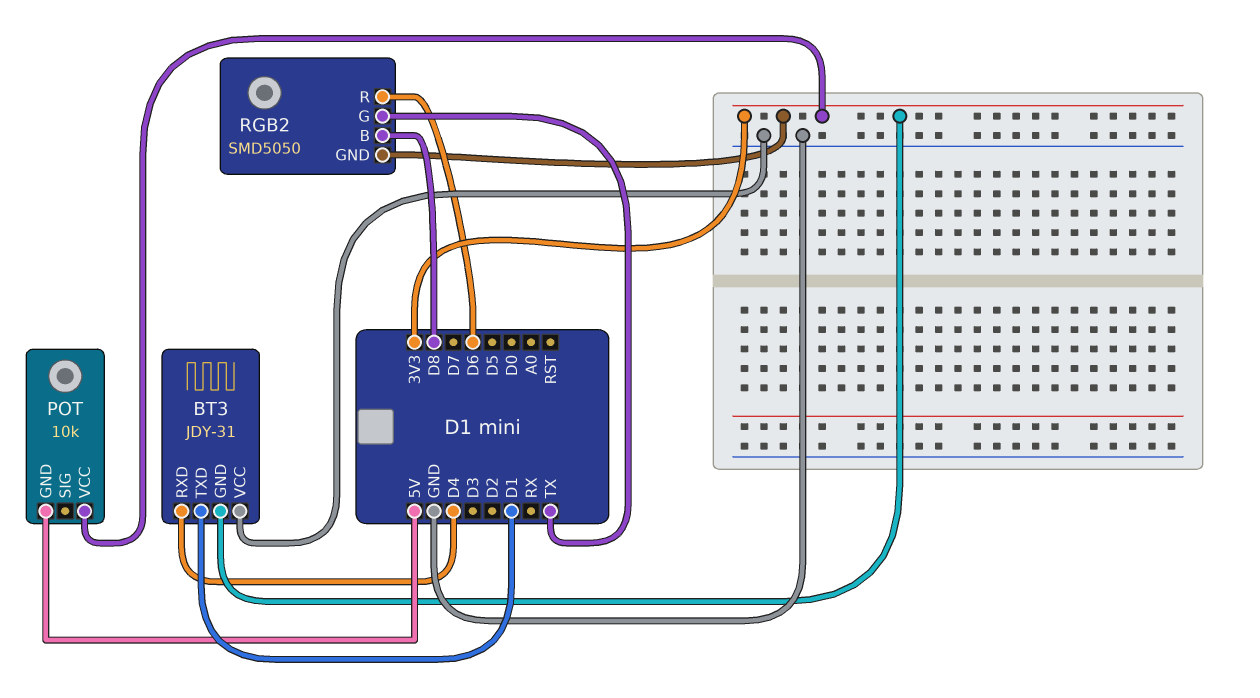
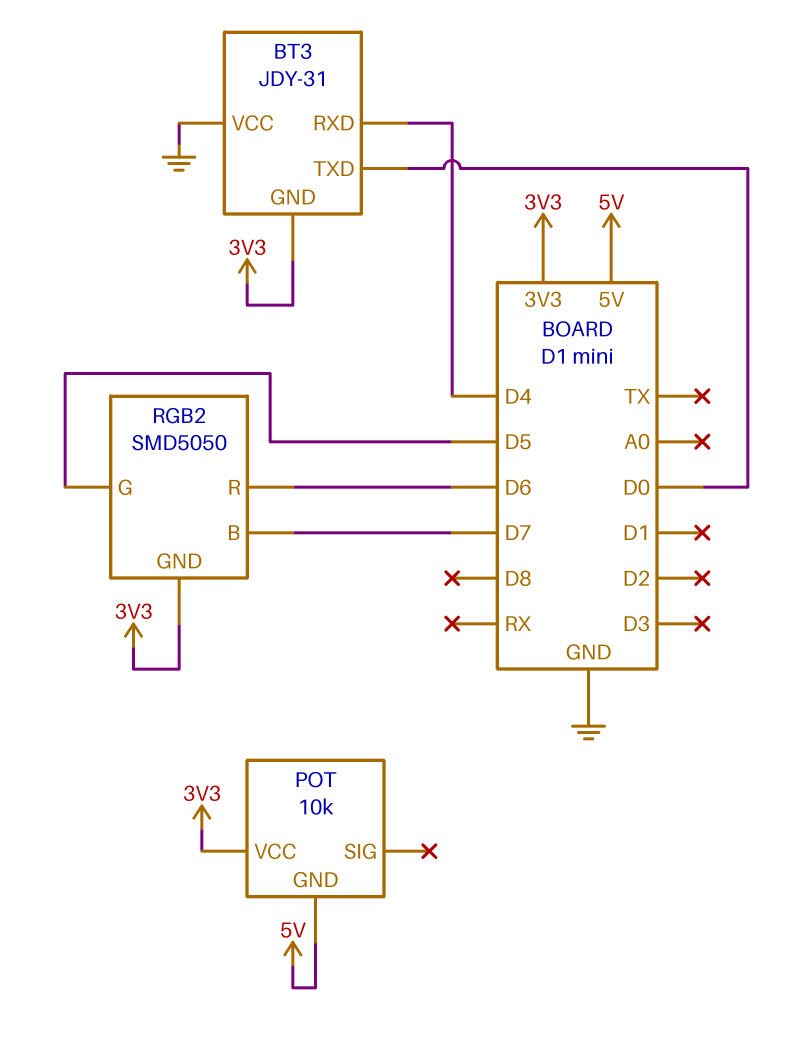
BT3 pin TXD: D1 -> D0
RGB2 pin B: D8 -> D7
RGB2 pin G: TX -> D5

